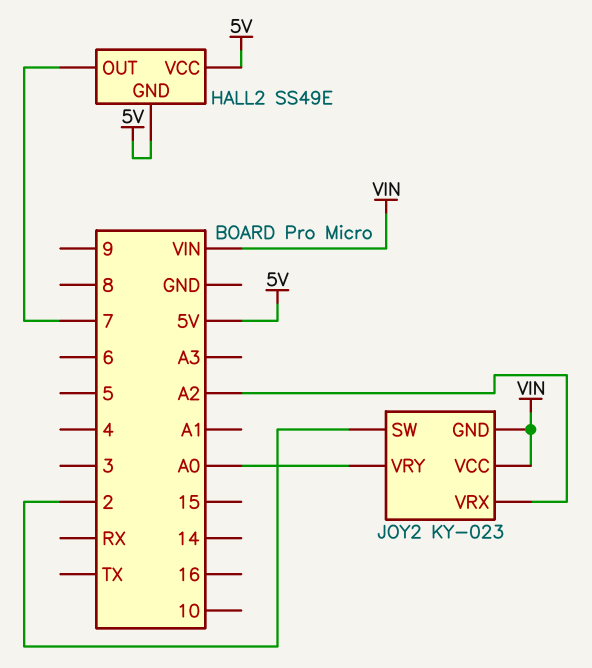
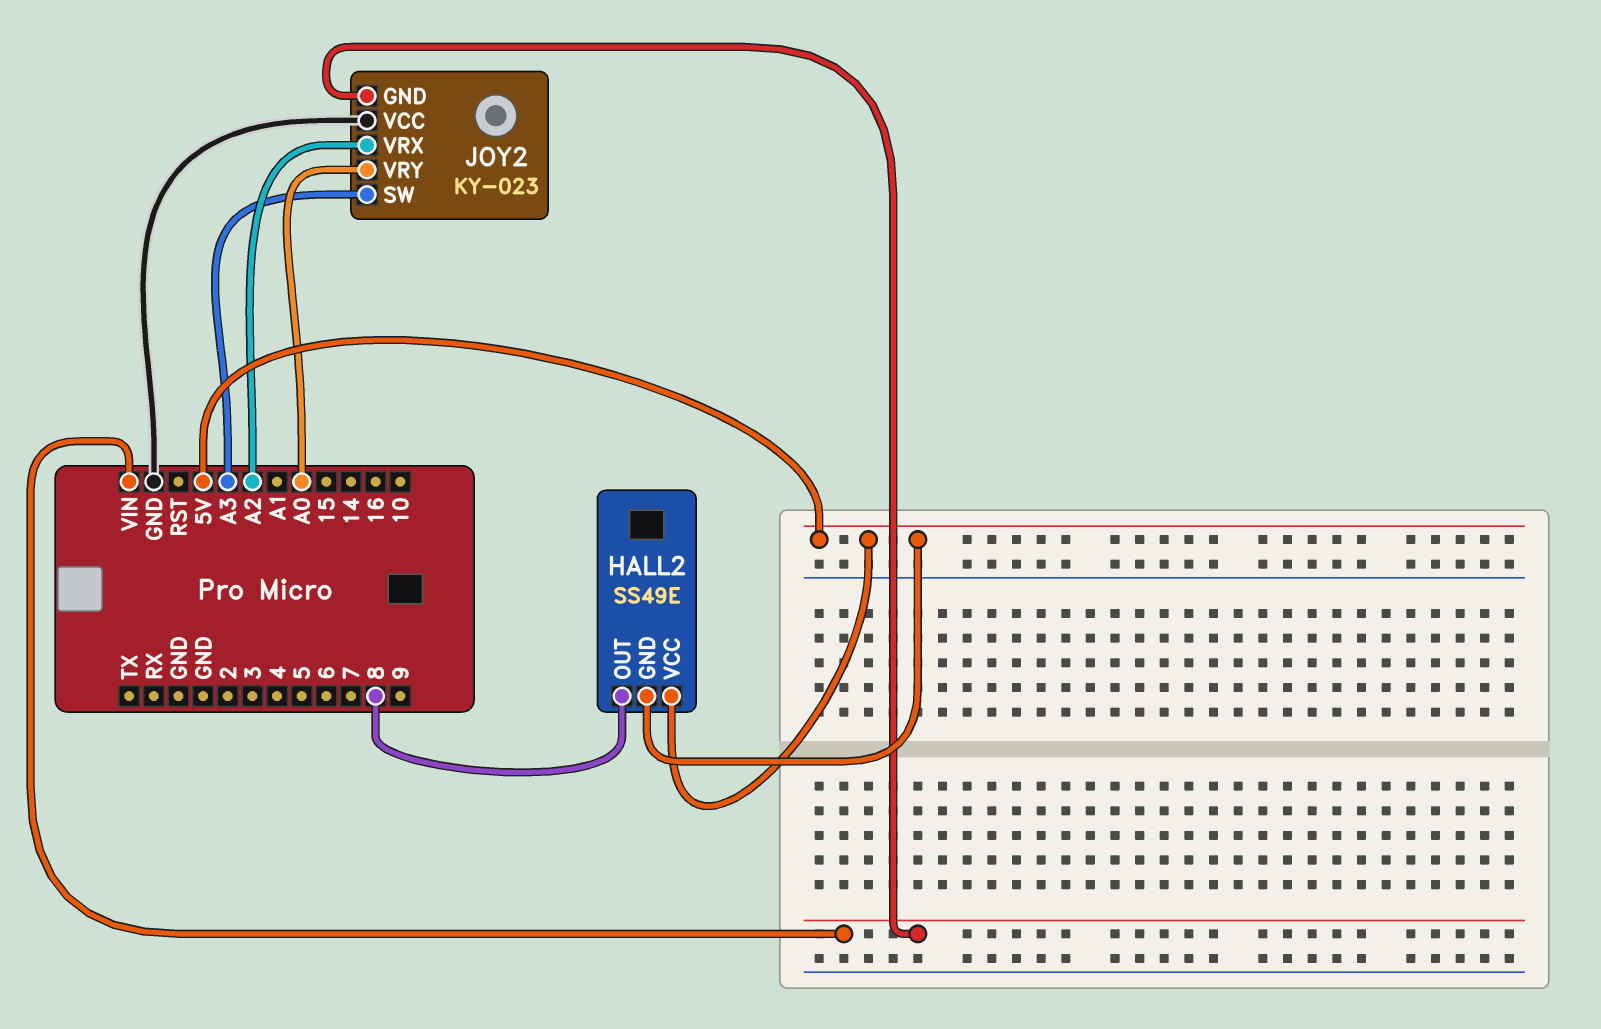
HALL2 pin OUT: 7 -> 8
JOY2 pin SW: 2 -> A3
JOY2 pin VCC: VIN -> GND

